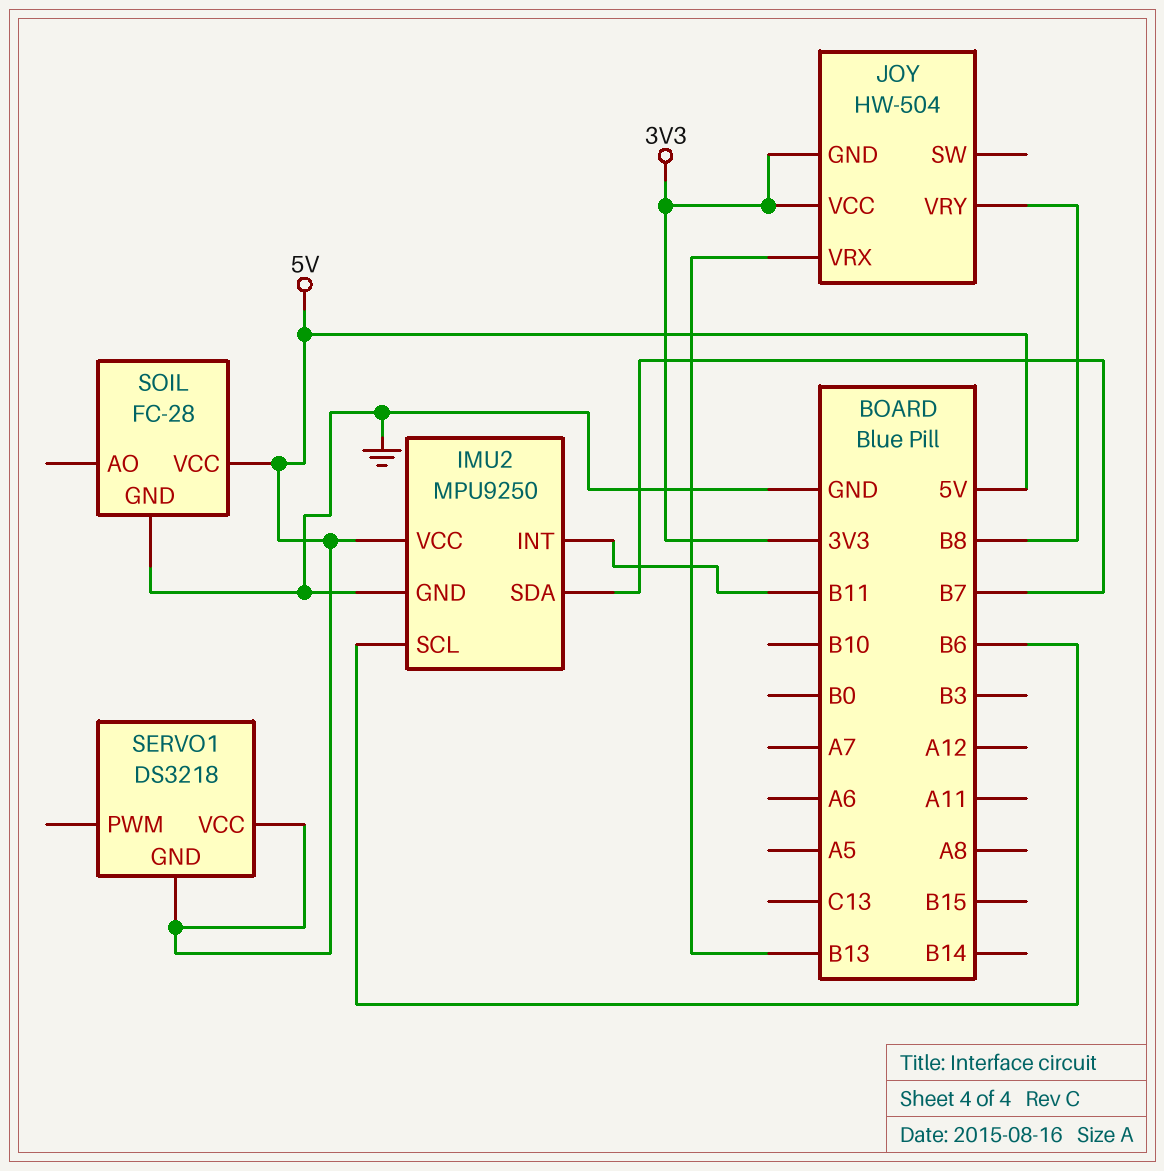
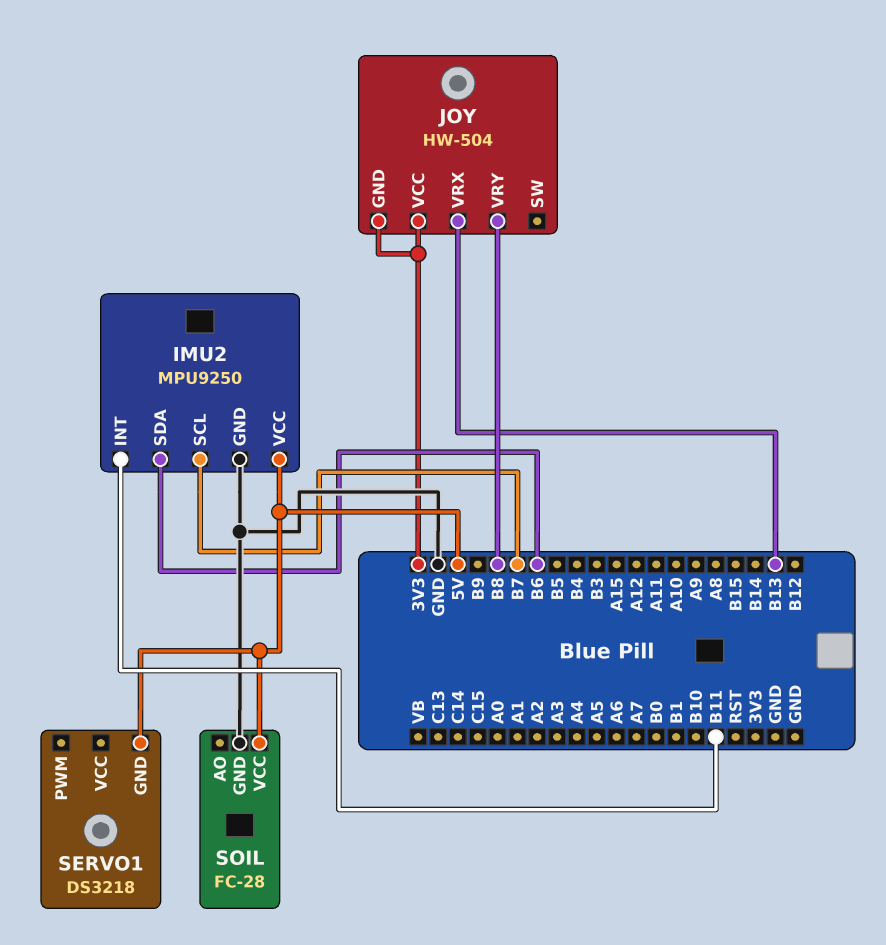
IMU2 pin SCL: B6 -> B7
IMU2 pin SDA: B7 -> B6
SERVO1 pin VCC: 5V -> none

